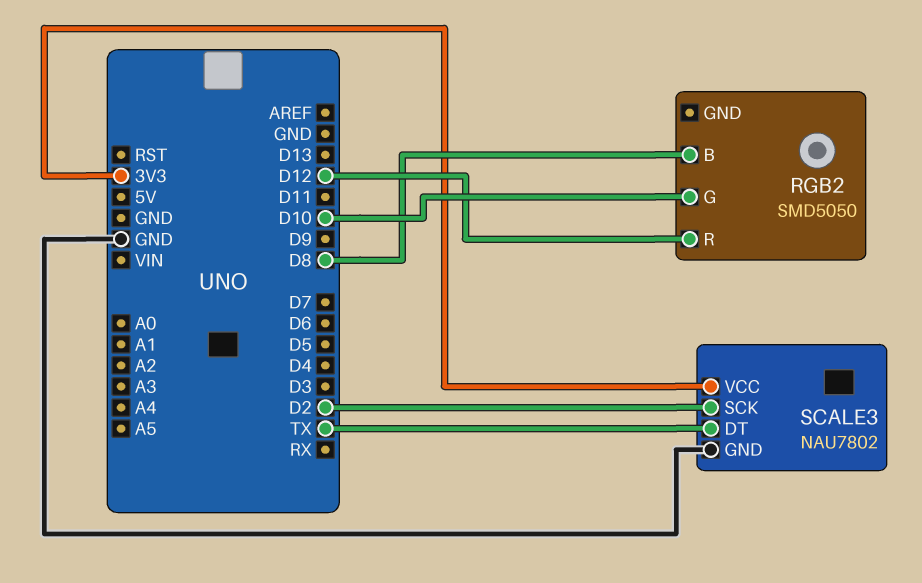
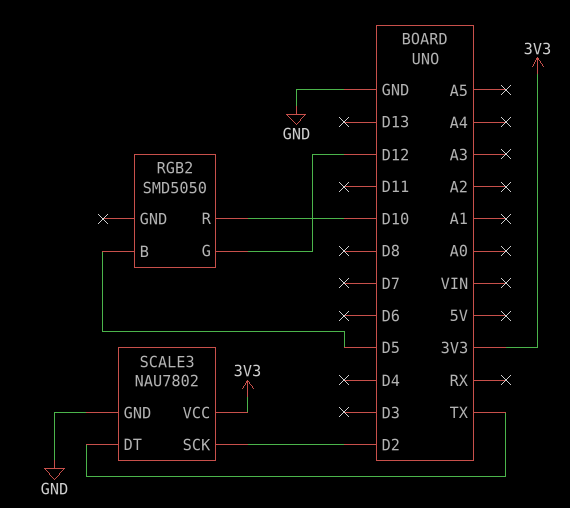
RGB2 pin B: D8 -> D5
RGB2 pin G: D10 -> D12
RGB2 pin R: D12 -> D10

